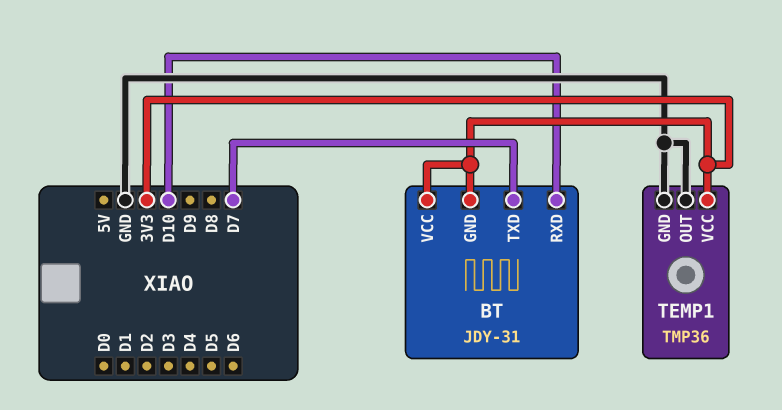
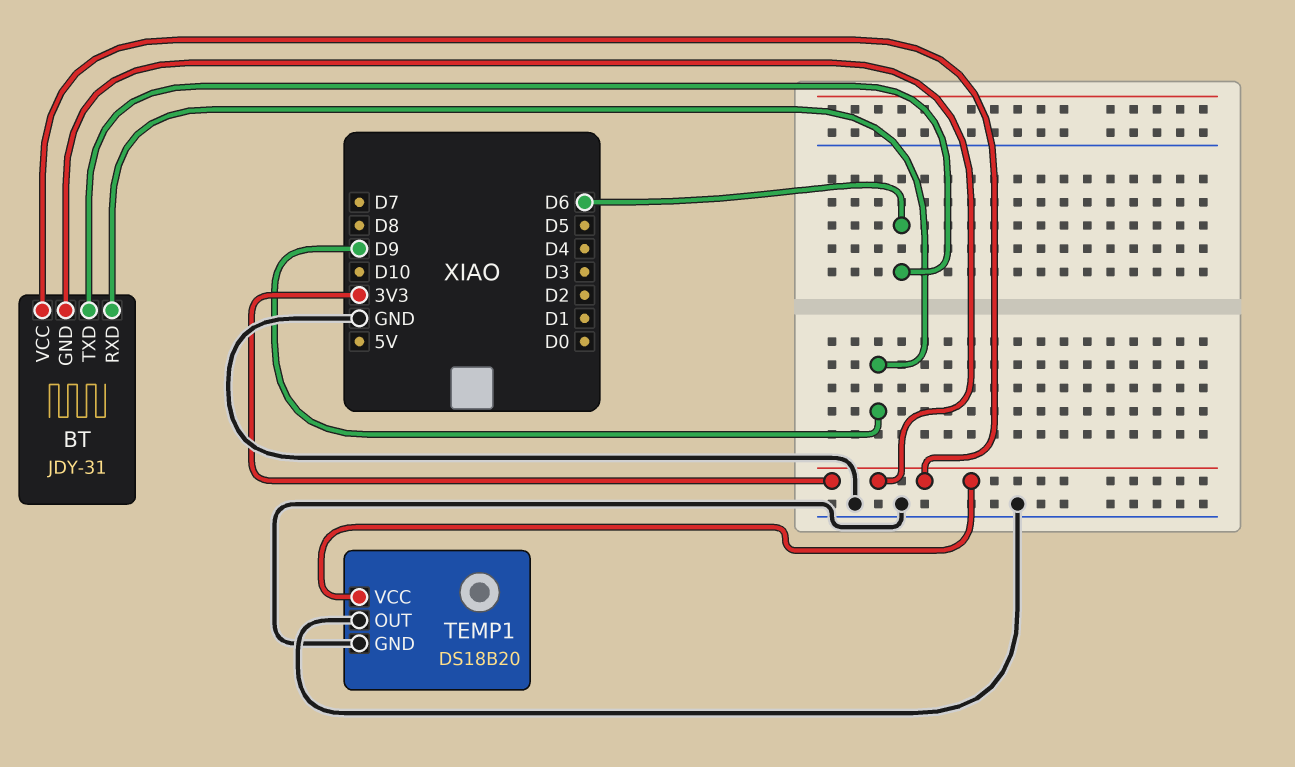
BT pin RXD: D10 -> D9
BT pin TXD: D7 -> D6
TEMP1: TMP36 -> DS18B20

